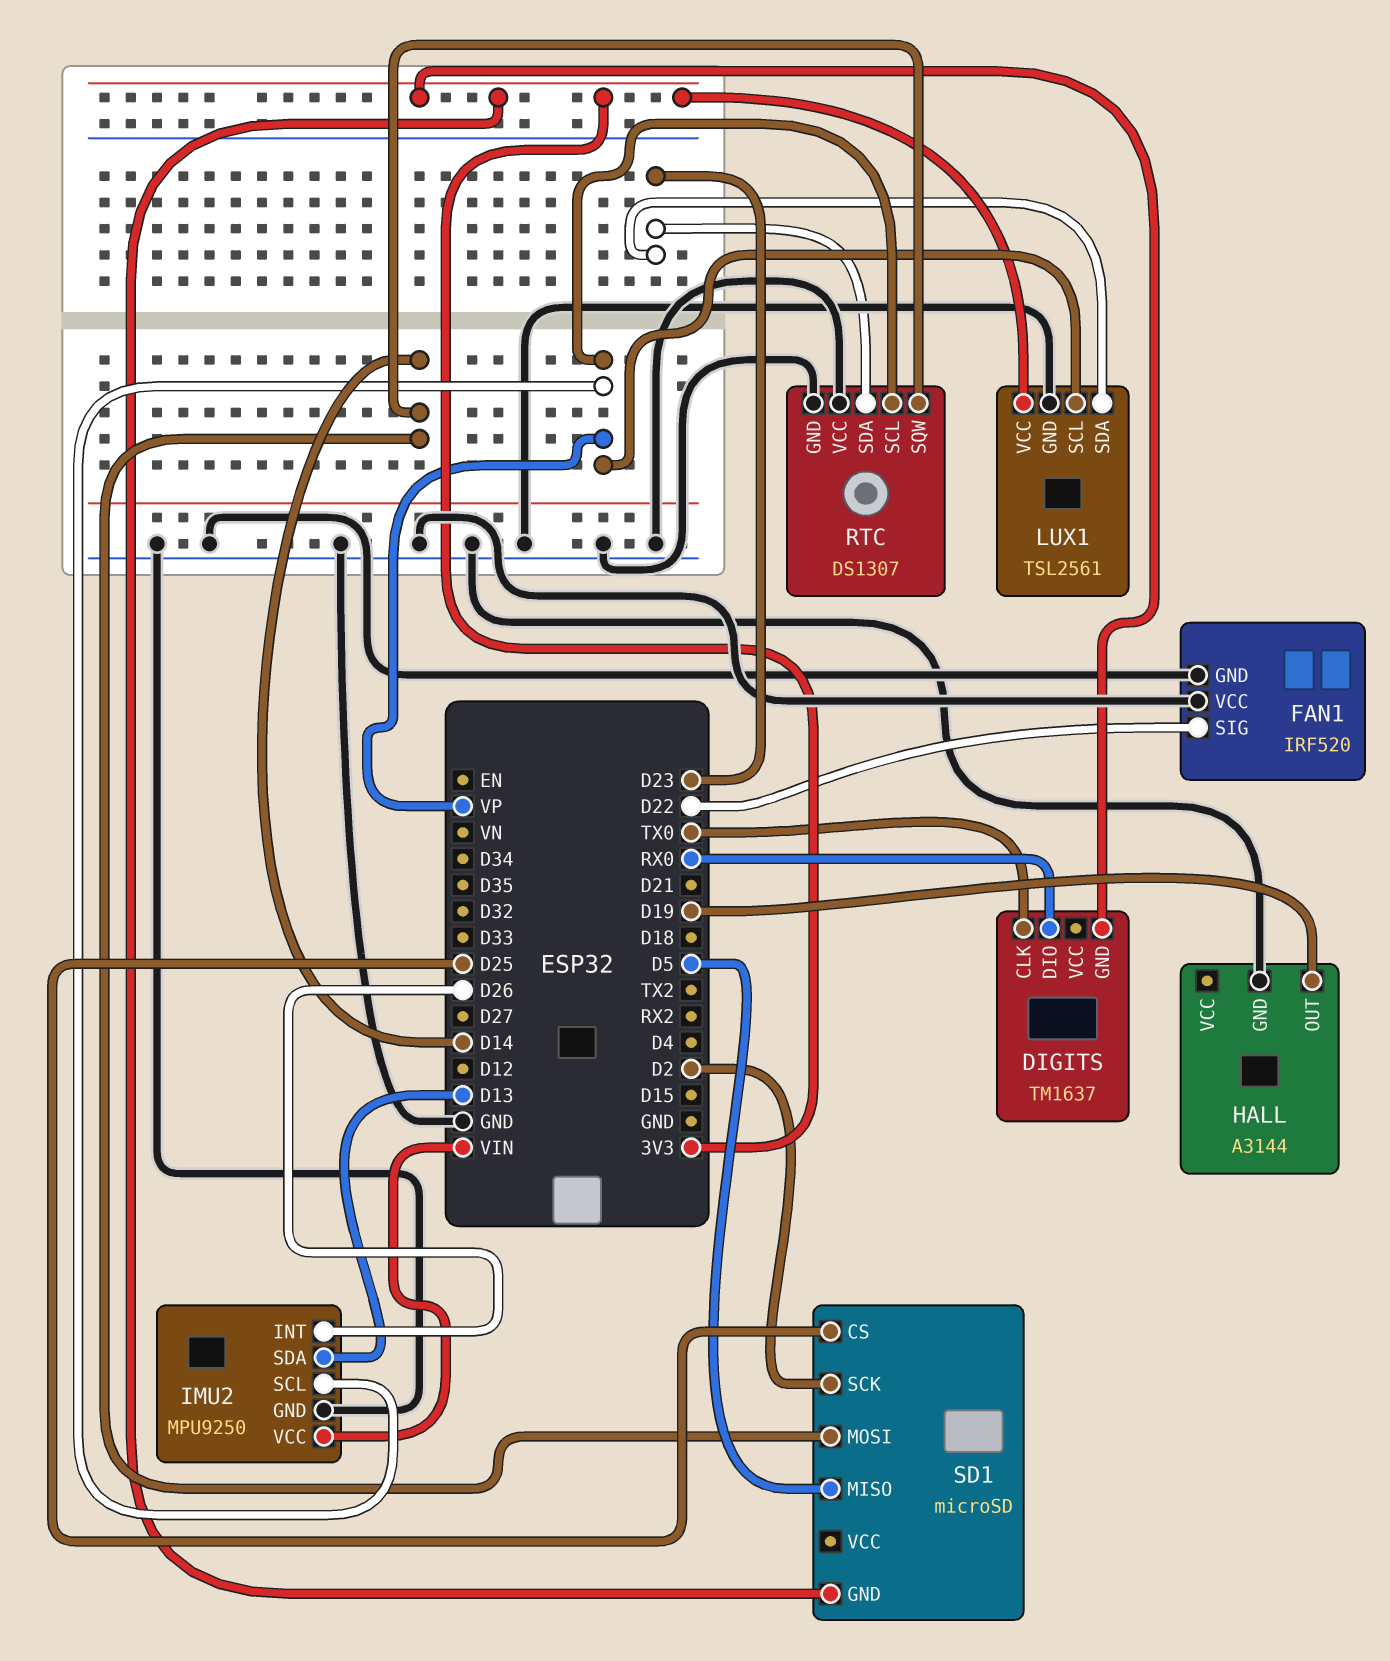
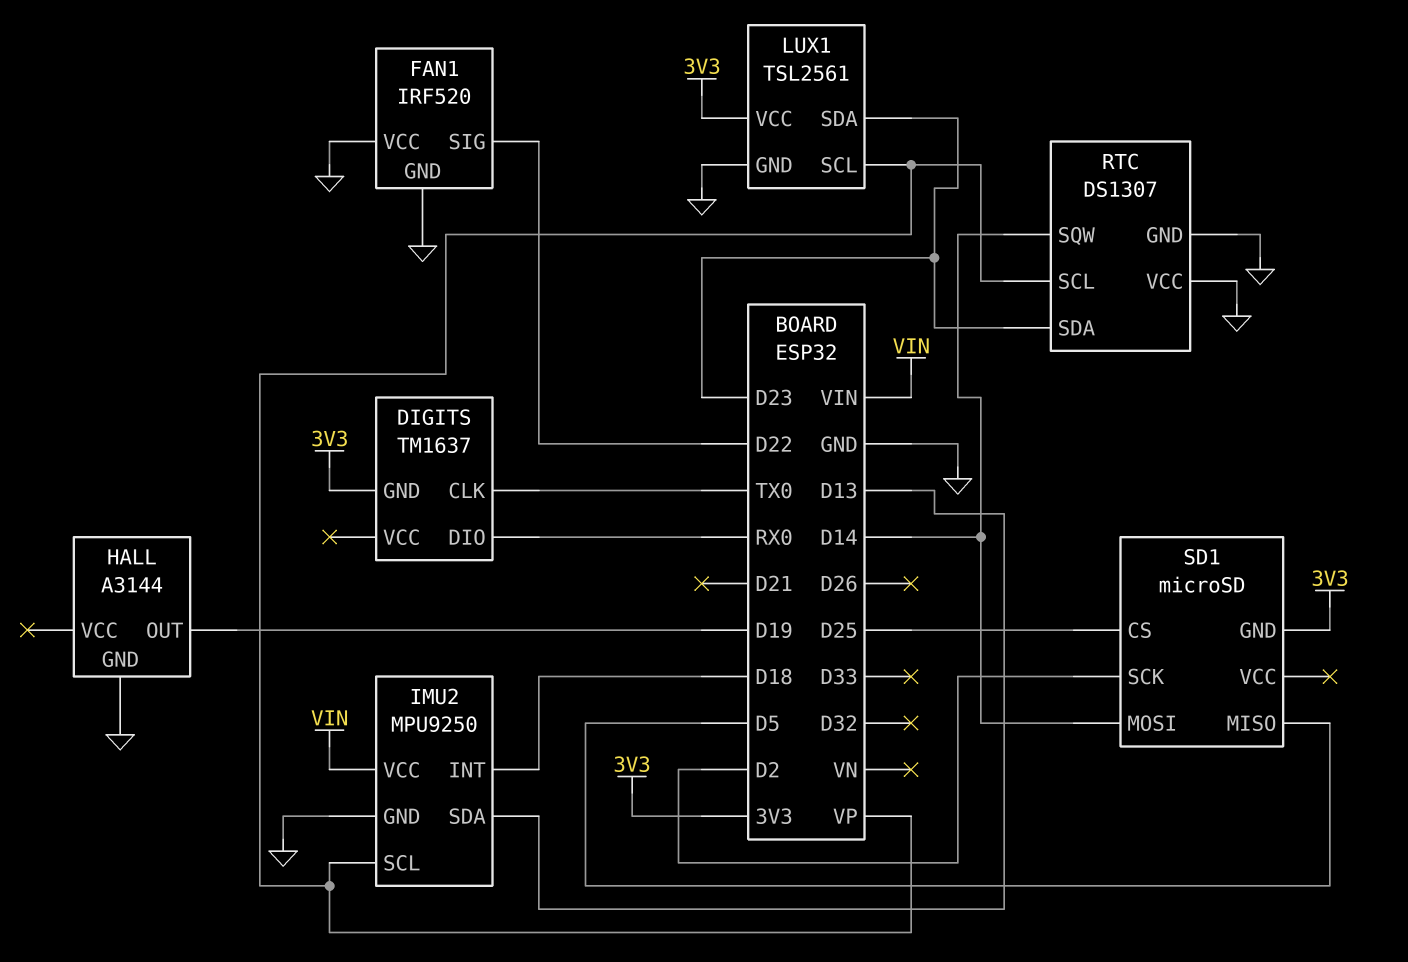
IMU2 pin INT: D26 -> D18

